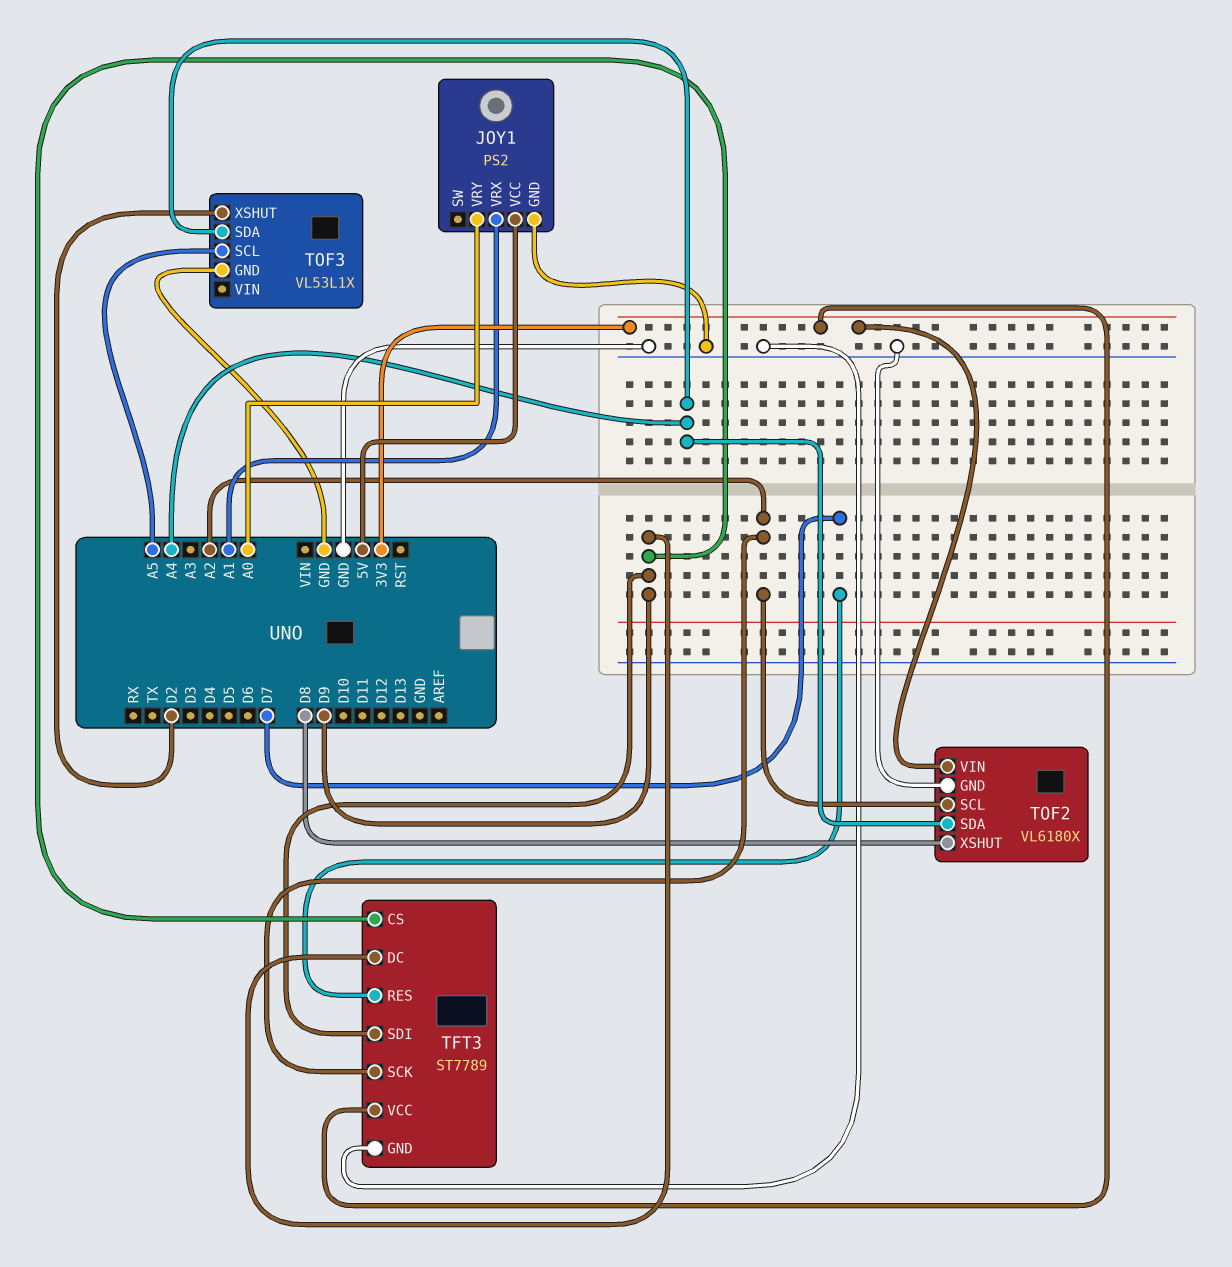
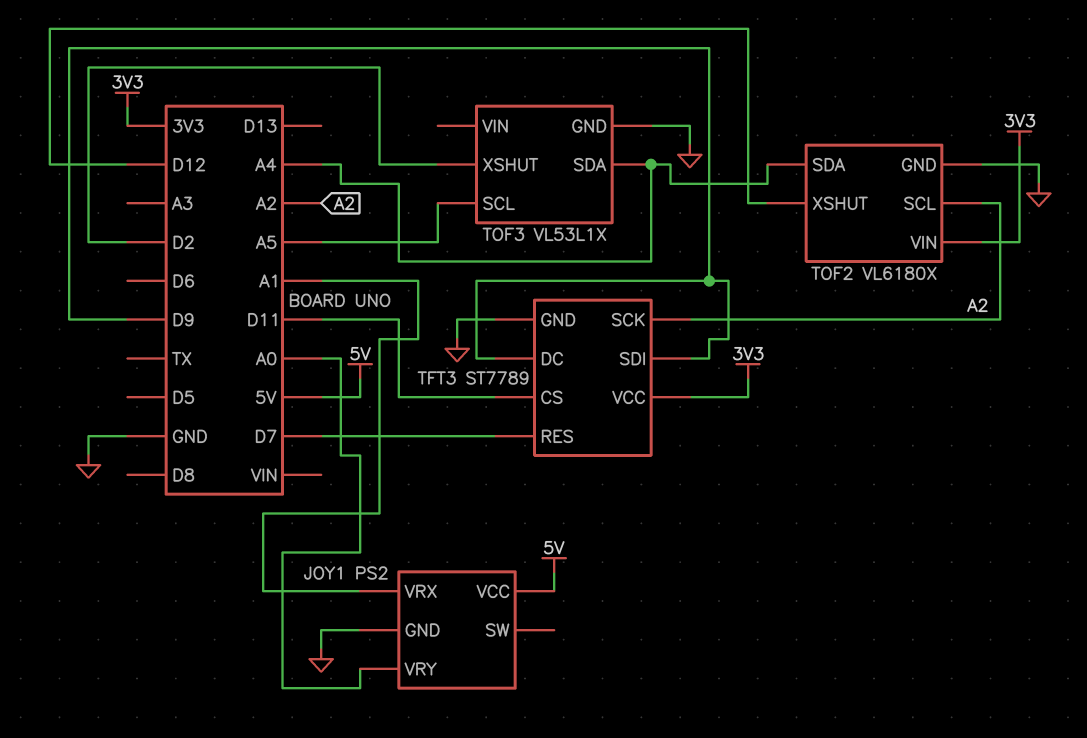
TFT3 pin CS: D9 -> D11
TOF2 pin XSHUT: D8 -> D12

